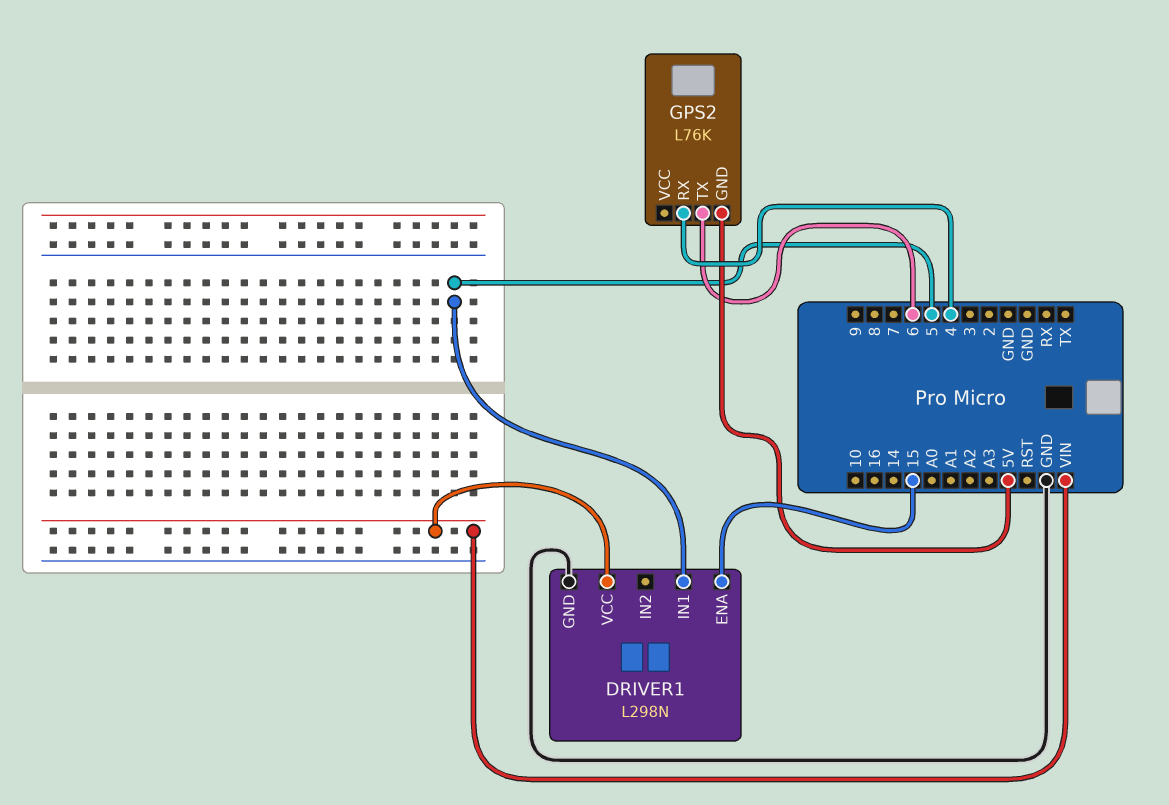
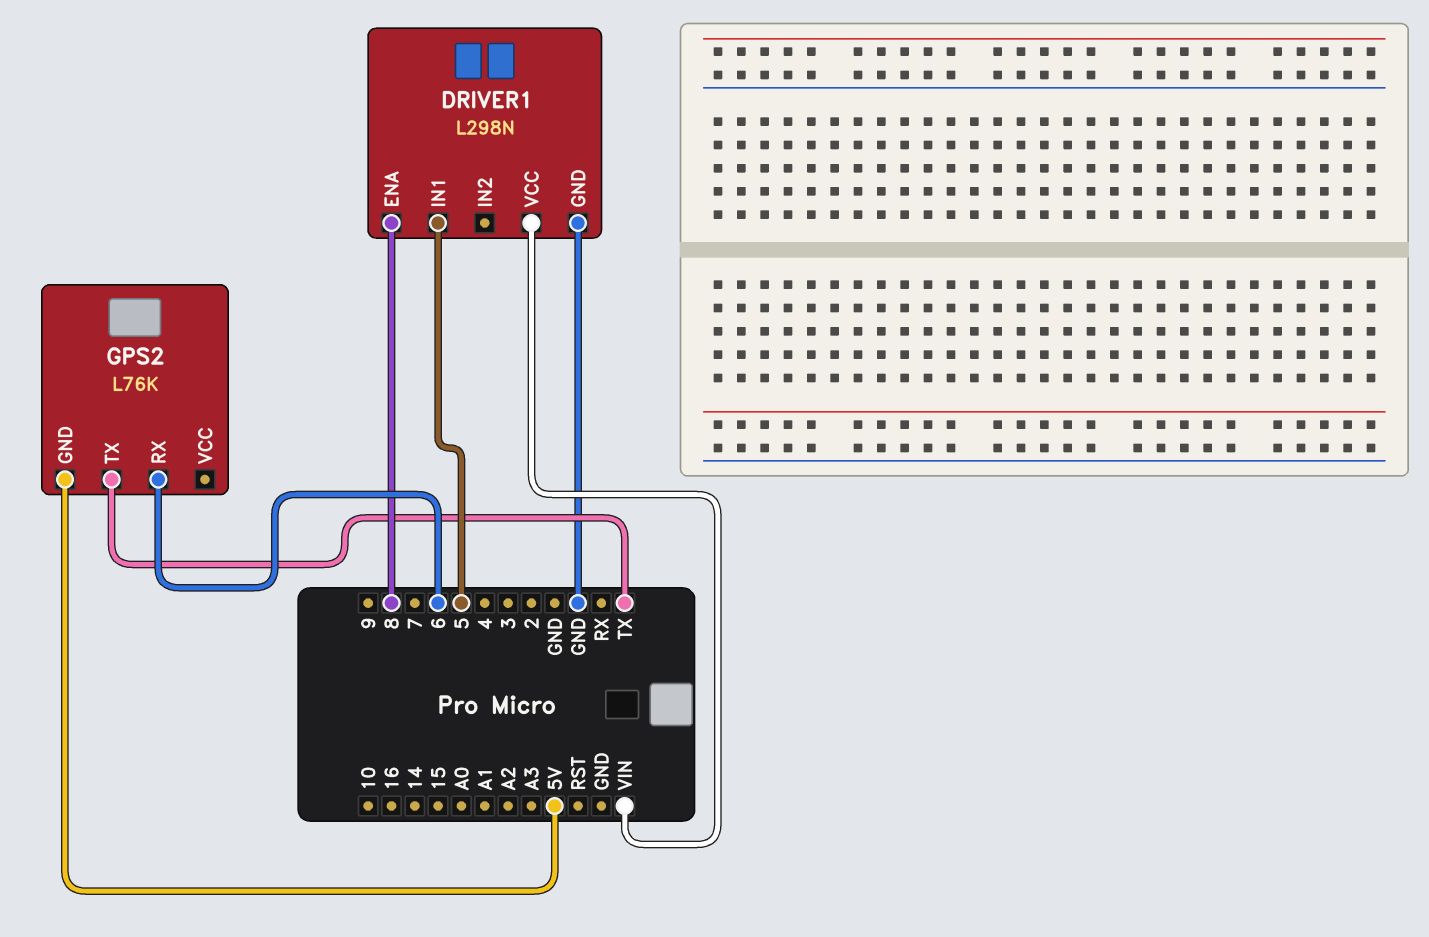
DRIVER1 pin ENA: 15 -> 8
GPS2 pin RX: 4 -> 6
GPS2 pin TX: 6 -> TX

